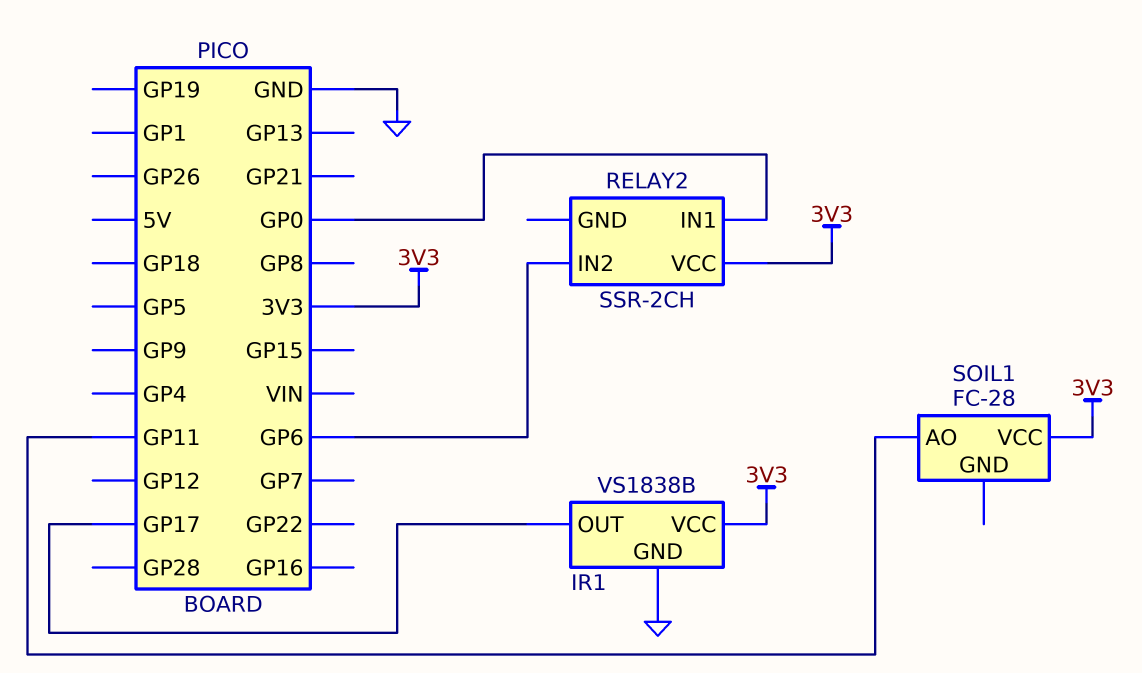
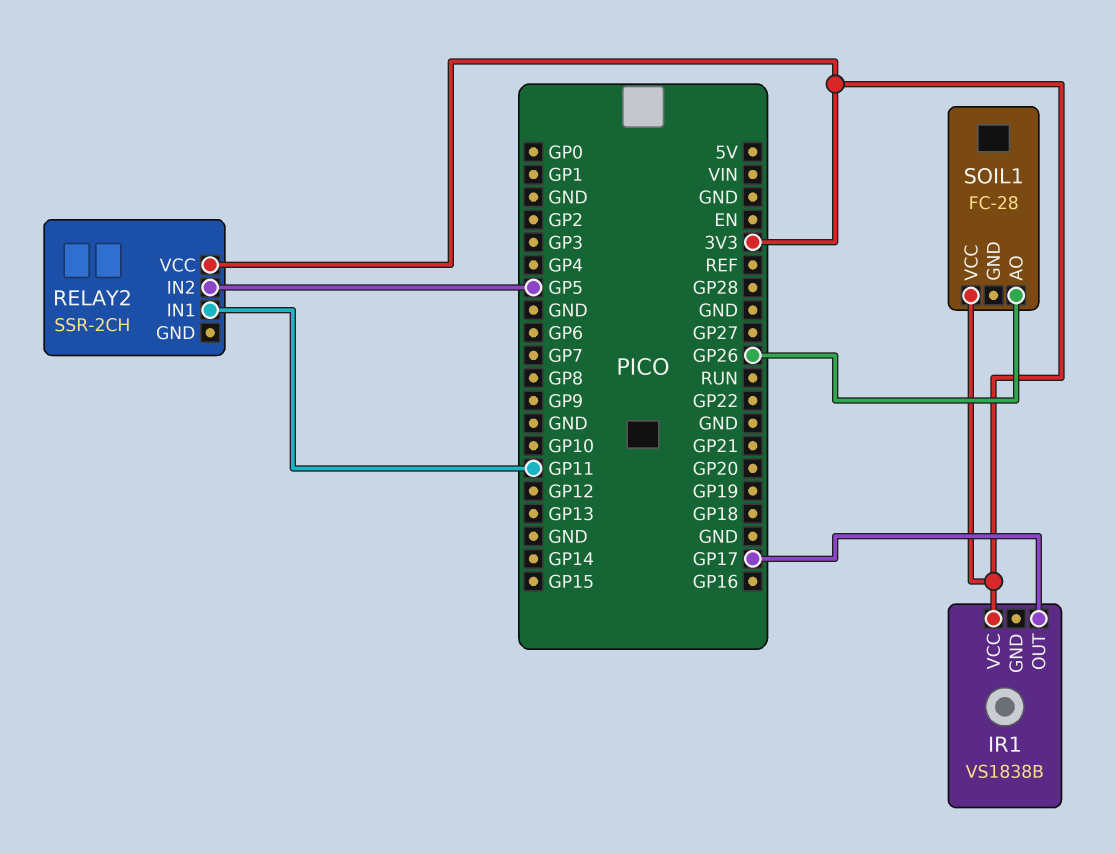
IR1 pin GND: GND -> none
RELAY2 pin IN1: GP0 -> GP11
RELAY2 pin IN2: GP6 -> GP5
SOIL1 pin AO: GP11 -> GP26

